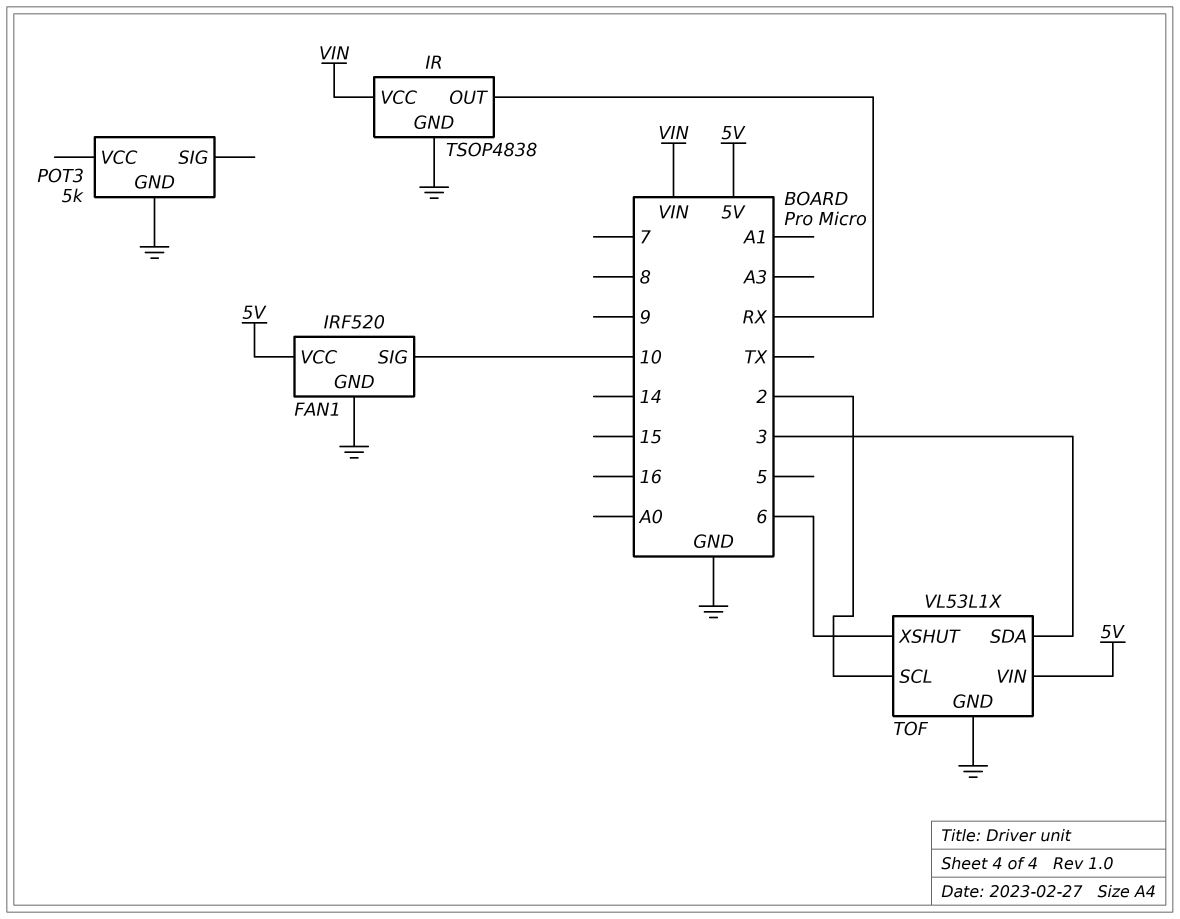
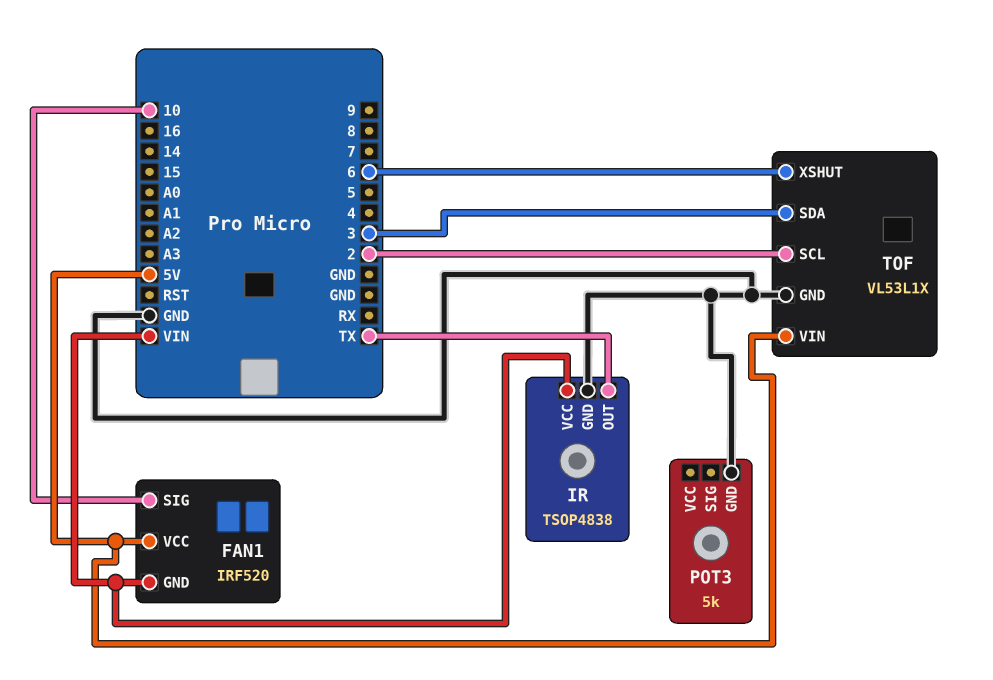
FAN1 pin GND: GND -> VIN
IR pin OUT: RX -> TX

